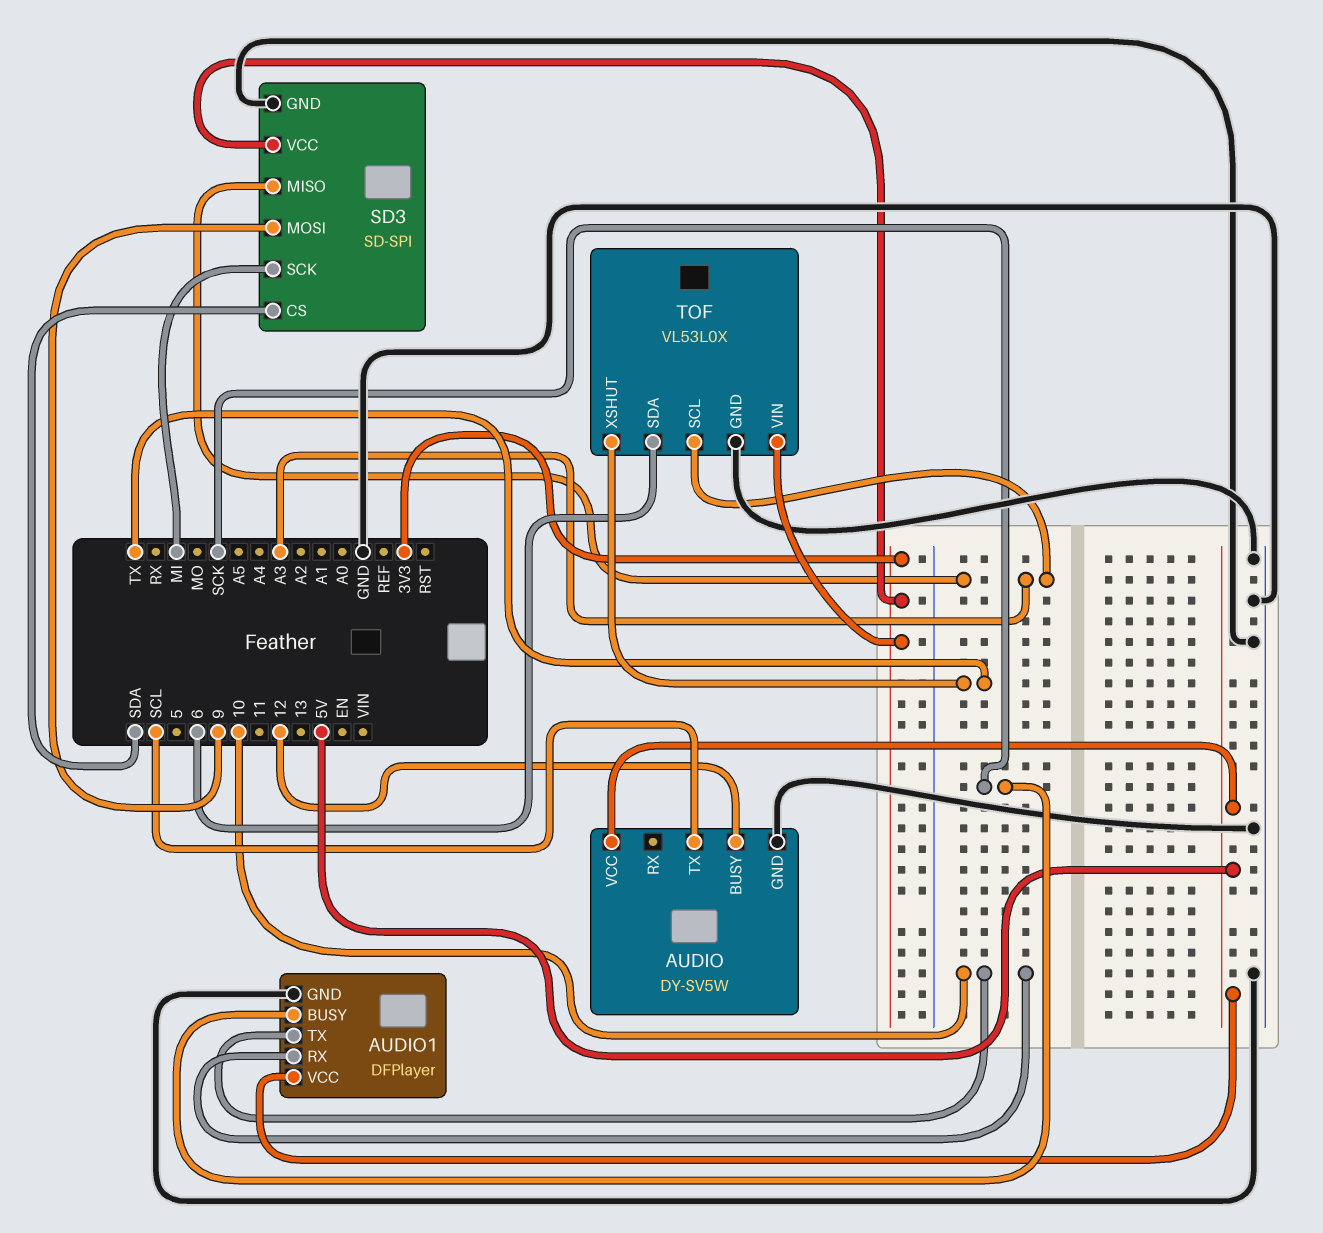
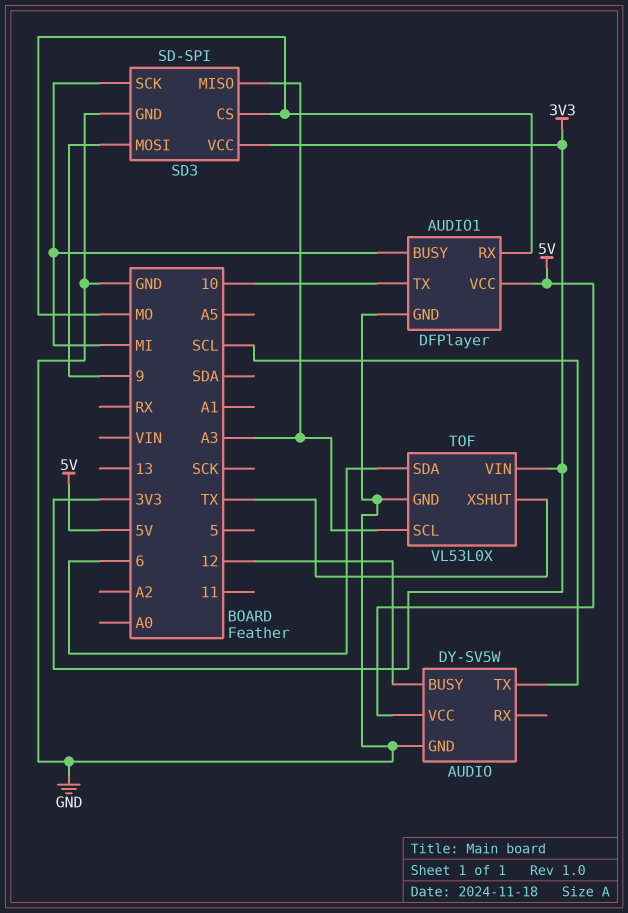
AUDIO1 pin BUSY: SCK -> MI
AUDIO1 pin RX: 10 -> MO
SD3 pin CS: SDA -> MO

